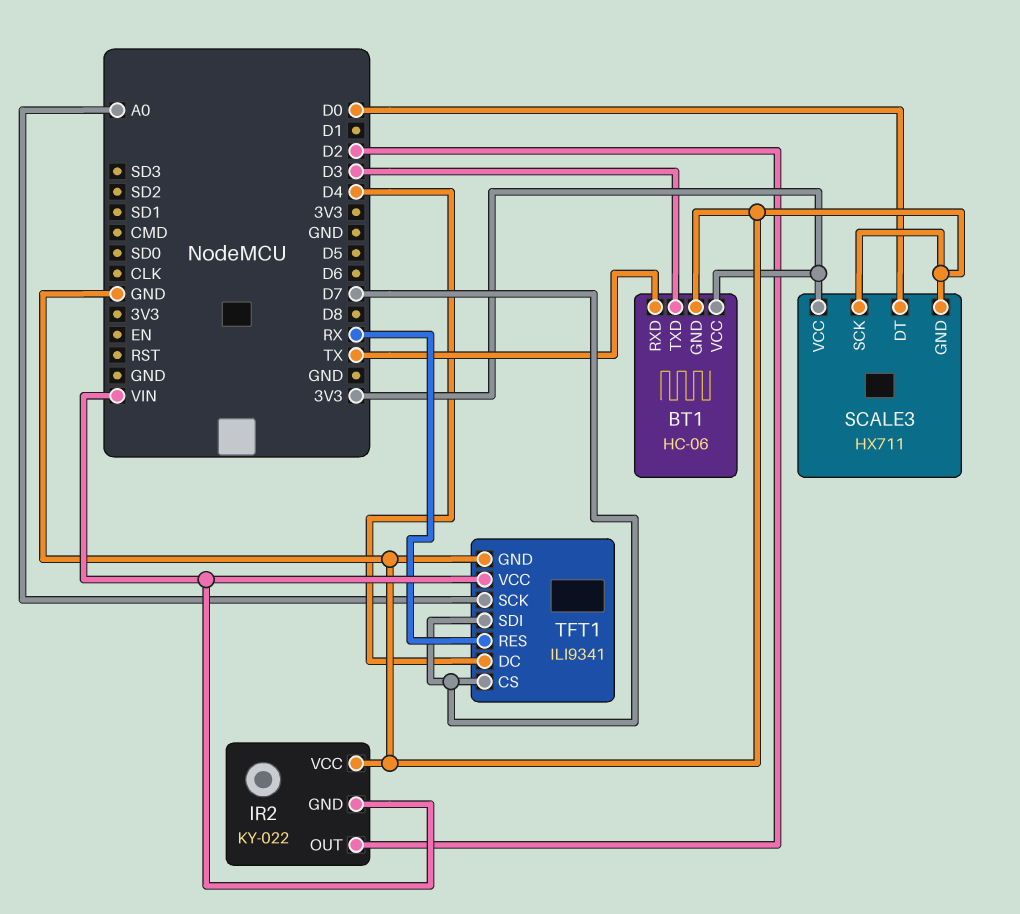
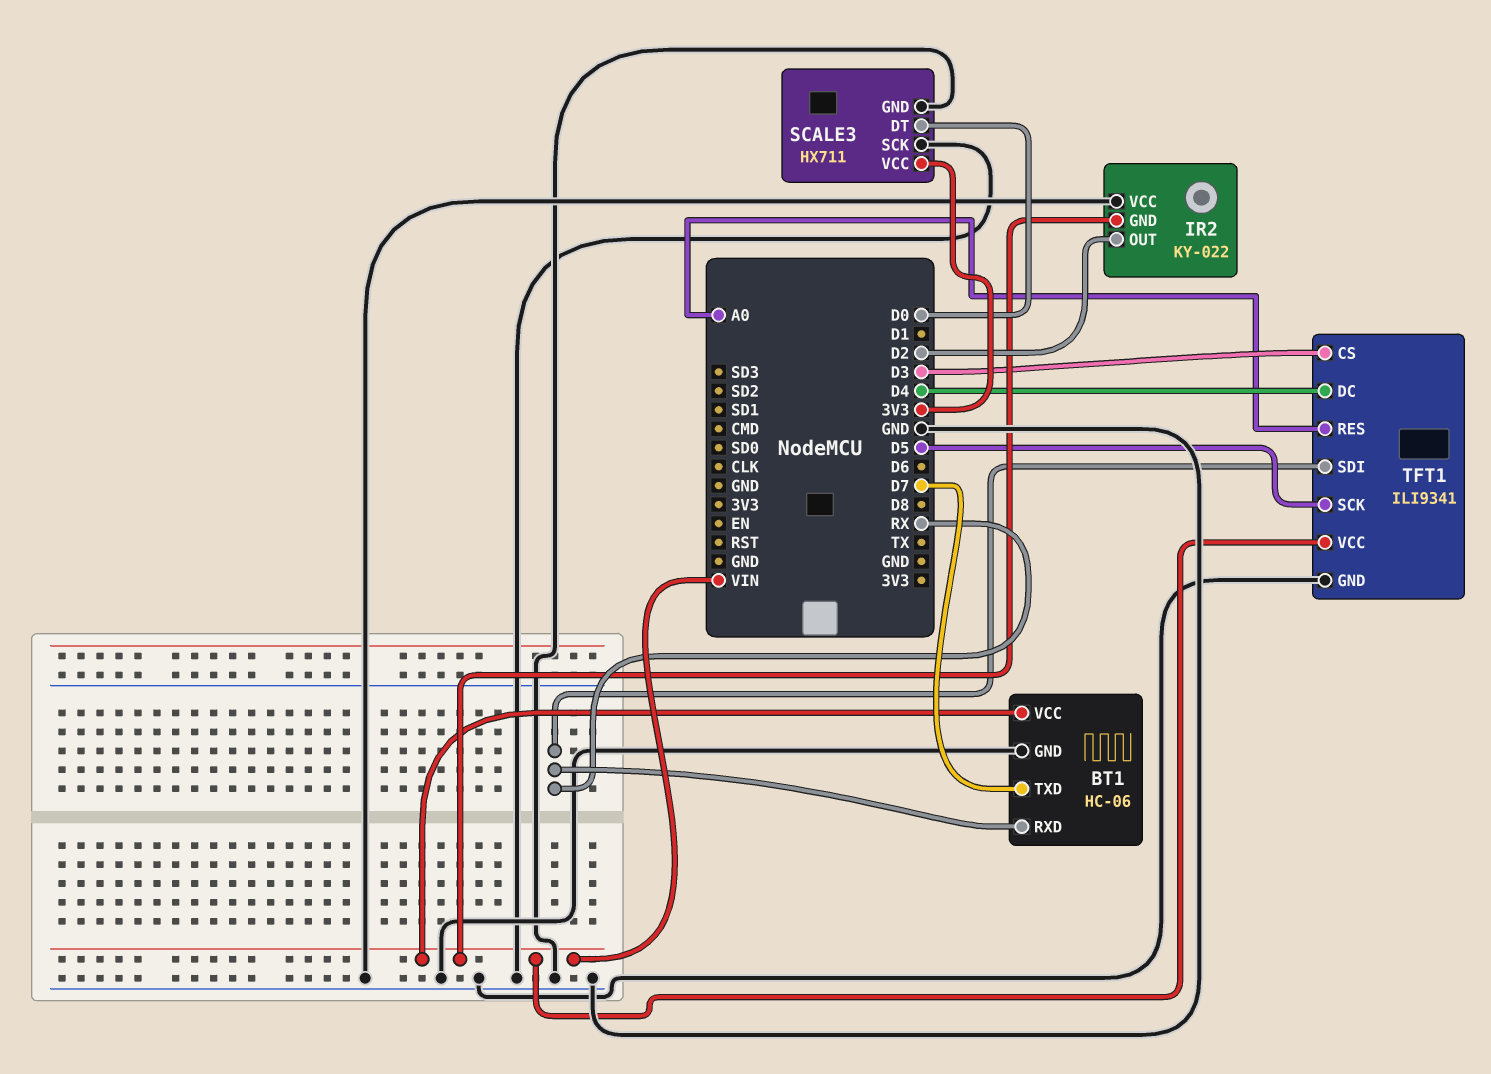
BT1 pin RXD: TX -> RX
BT1 pin TXD: D3 -> D7
BT1 pin VCC: 3V3 -> VIN
TFT1 pin CS: D7 -> D3
TFT1 pin RES: RX -> A0
TFT1 pin SCK: A0 -> D5
TFT1 pin SDI: D7 -> RX

